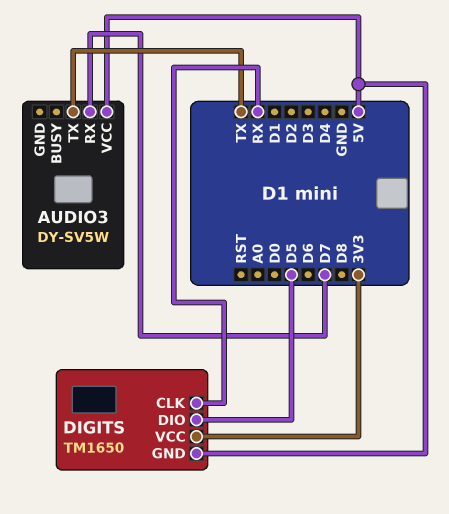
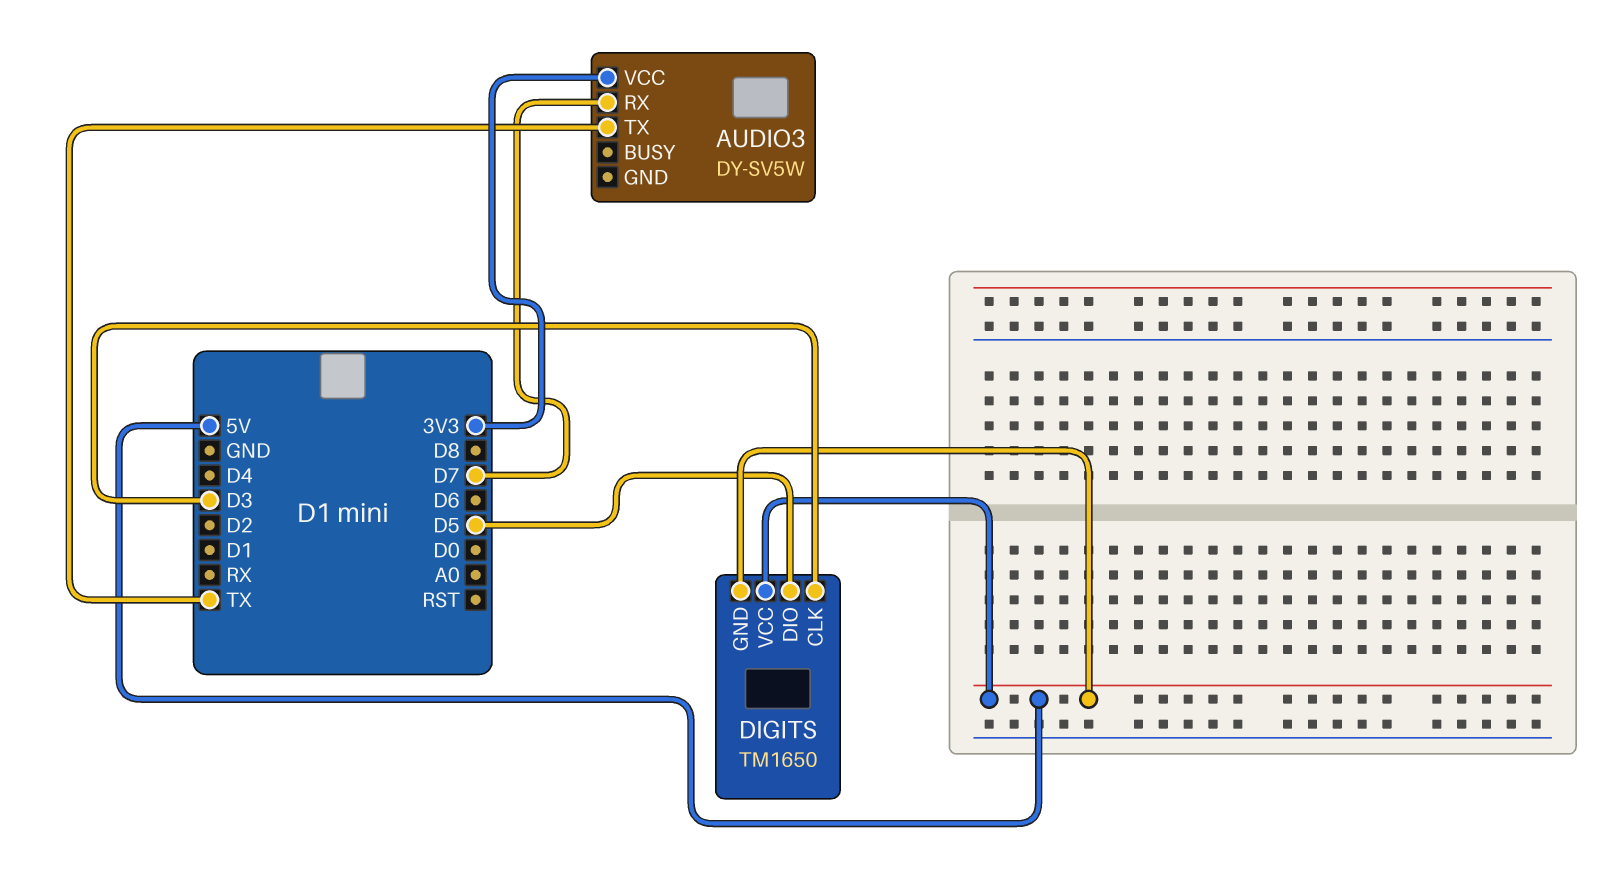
AUDIO3 pin VCC: 5V -> 3V3
DIGITS pin CLK: RX -> D3
DIGITS pin VCC: 3V3 -> 5V

